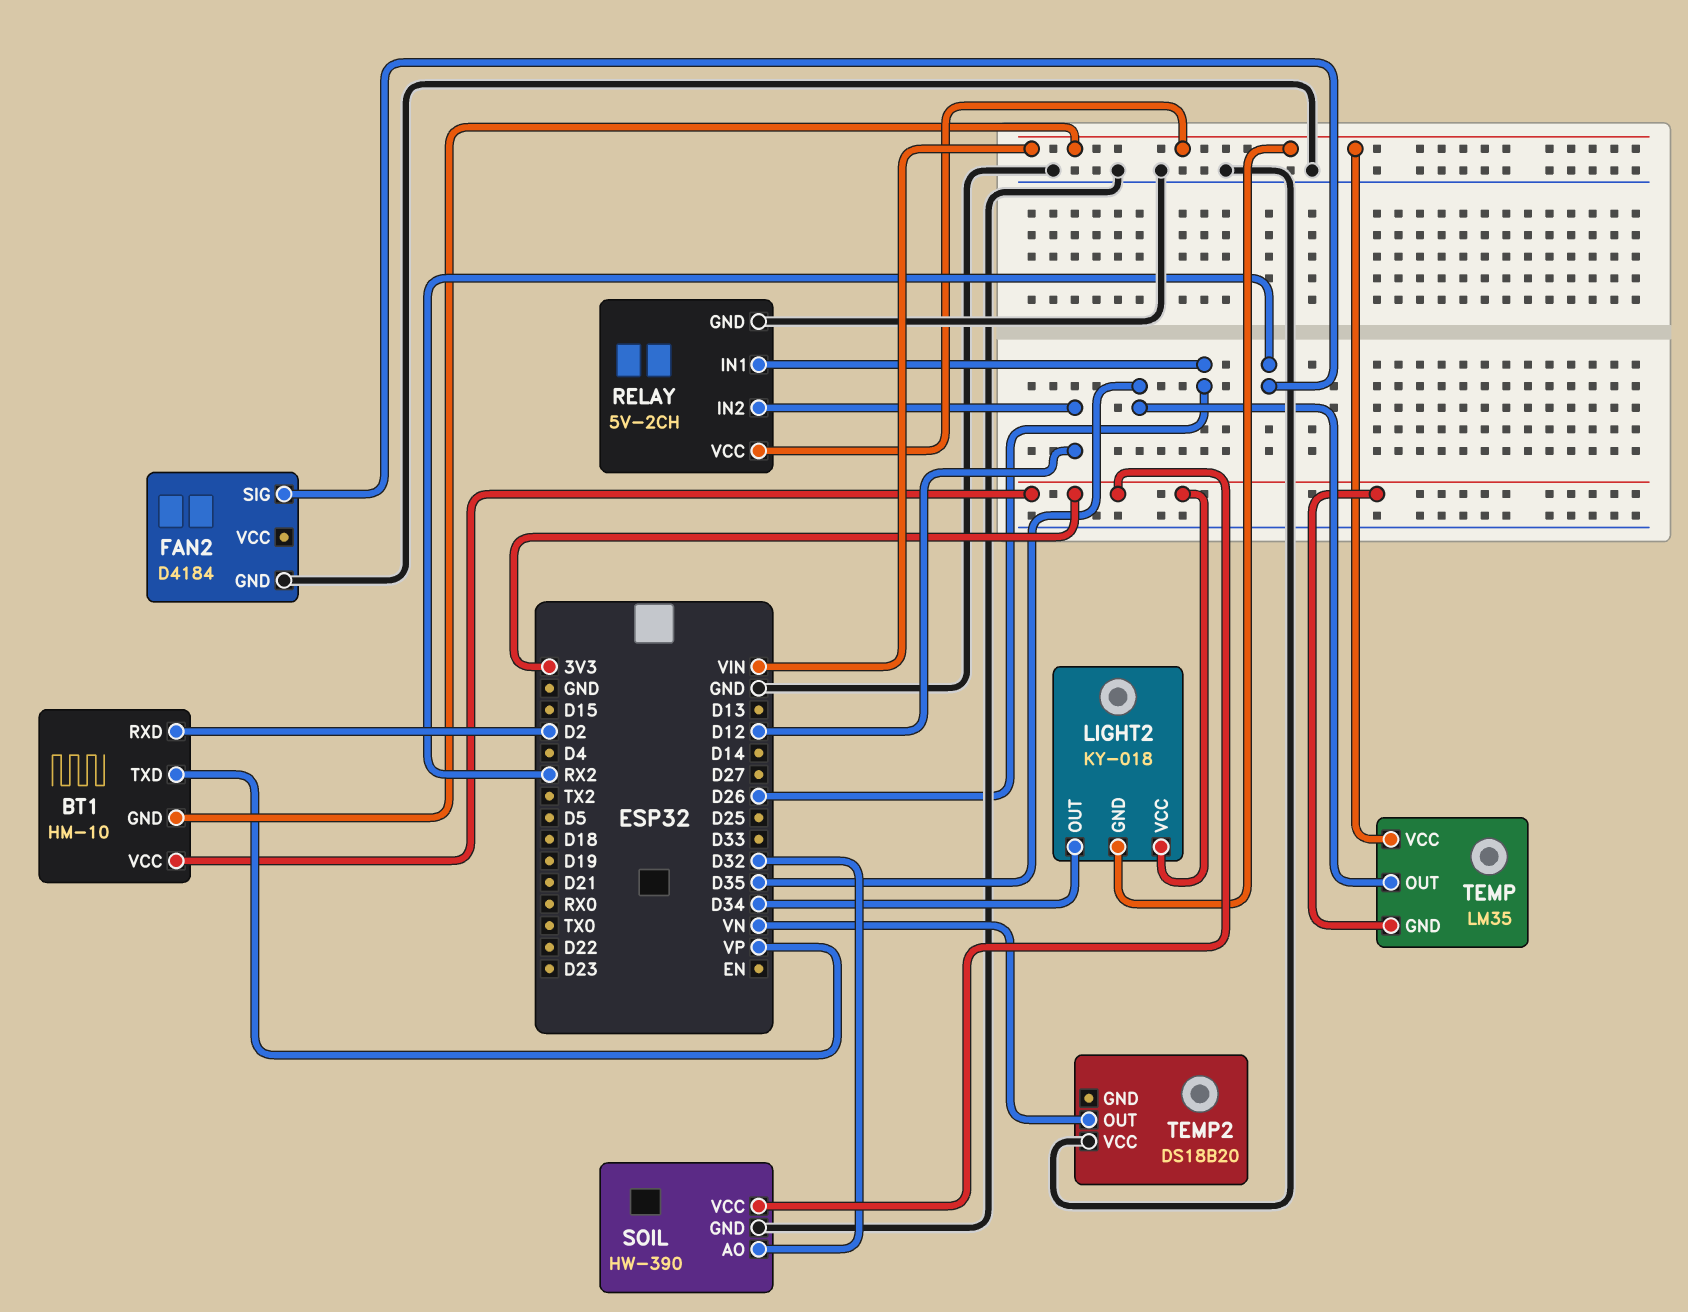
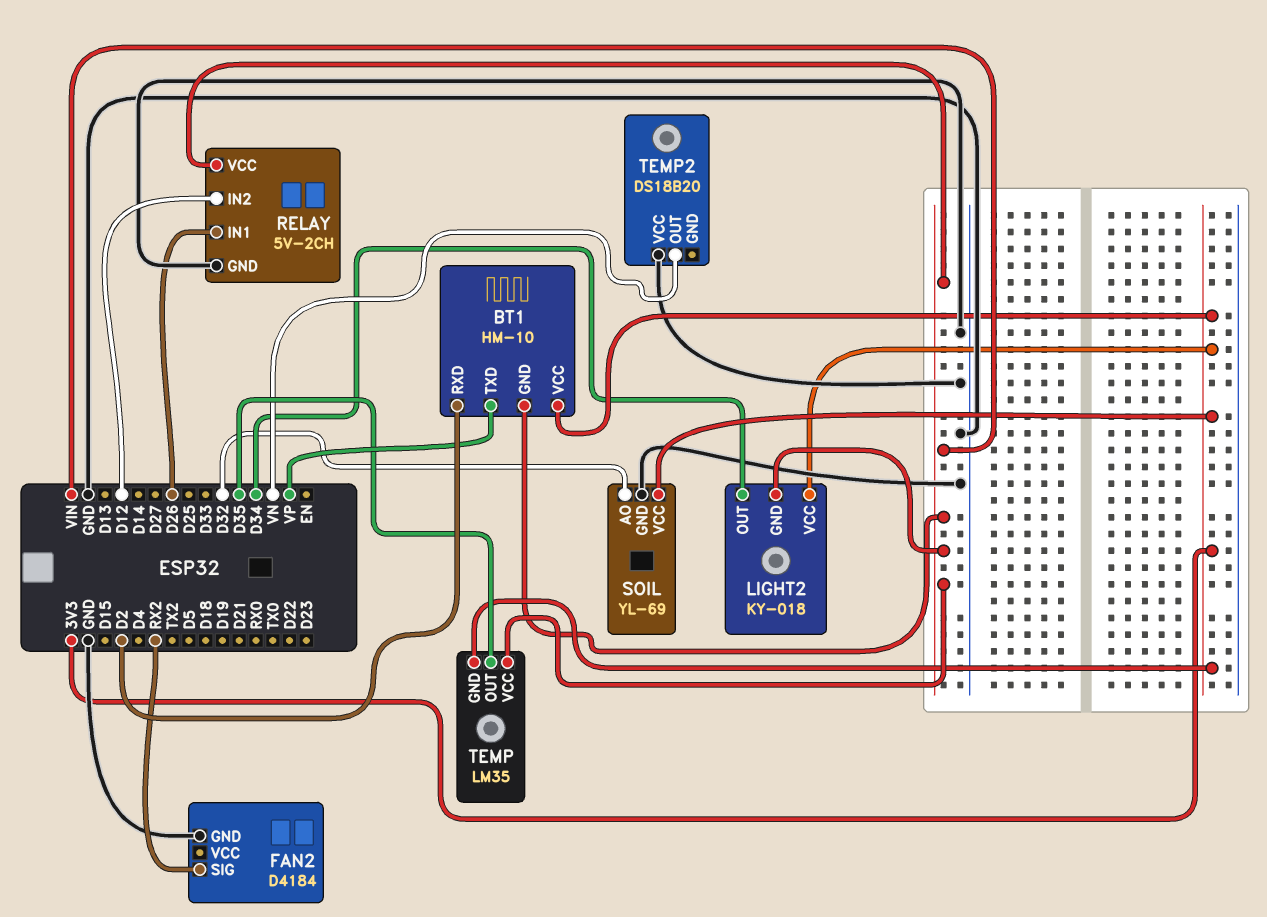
SOIL: HW-390 -> YL-69

